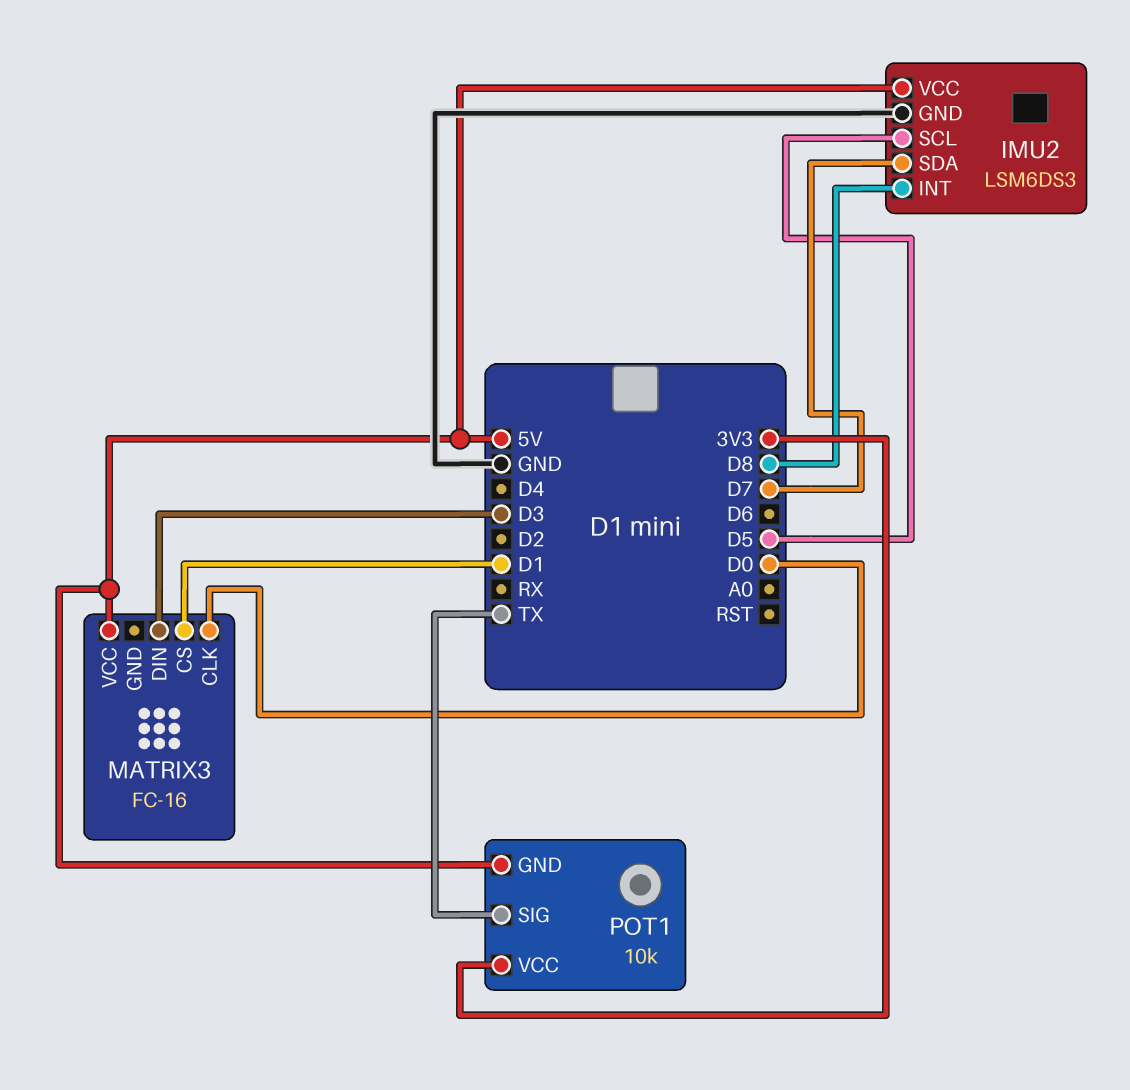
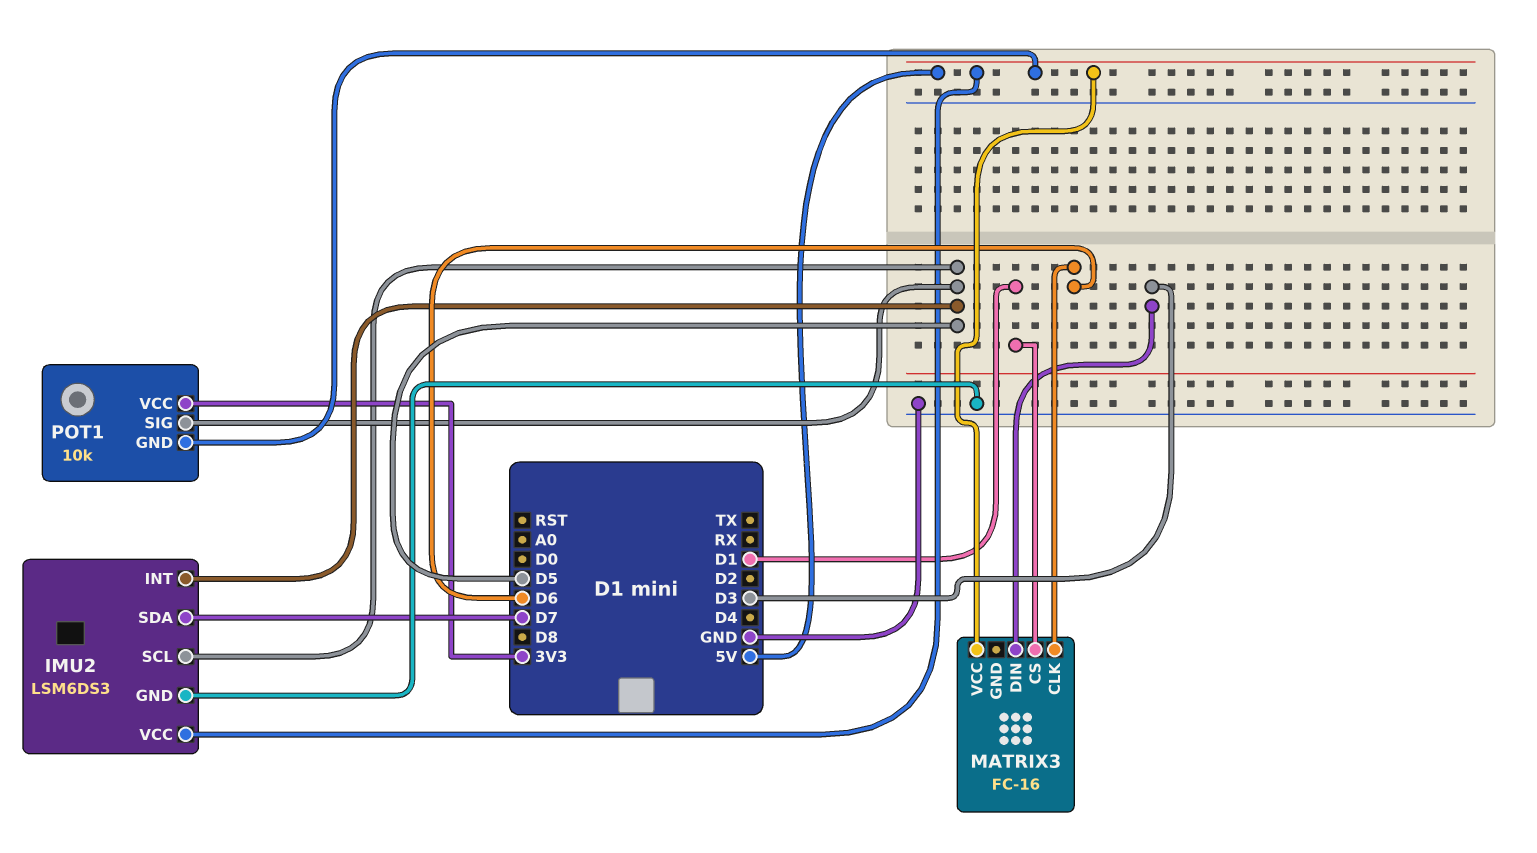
IMU2 pin INT: D8 -> D5
MATRIX3 pin CLK: D0 -> D6
POT1 pin SIG: TX -> D5

